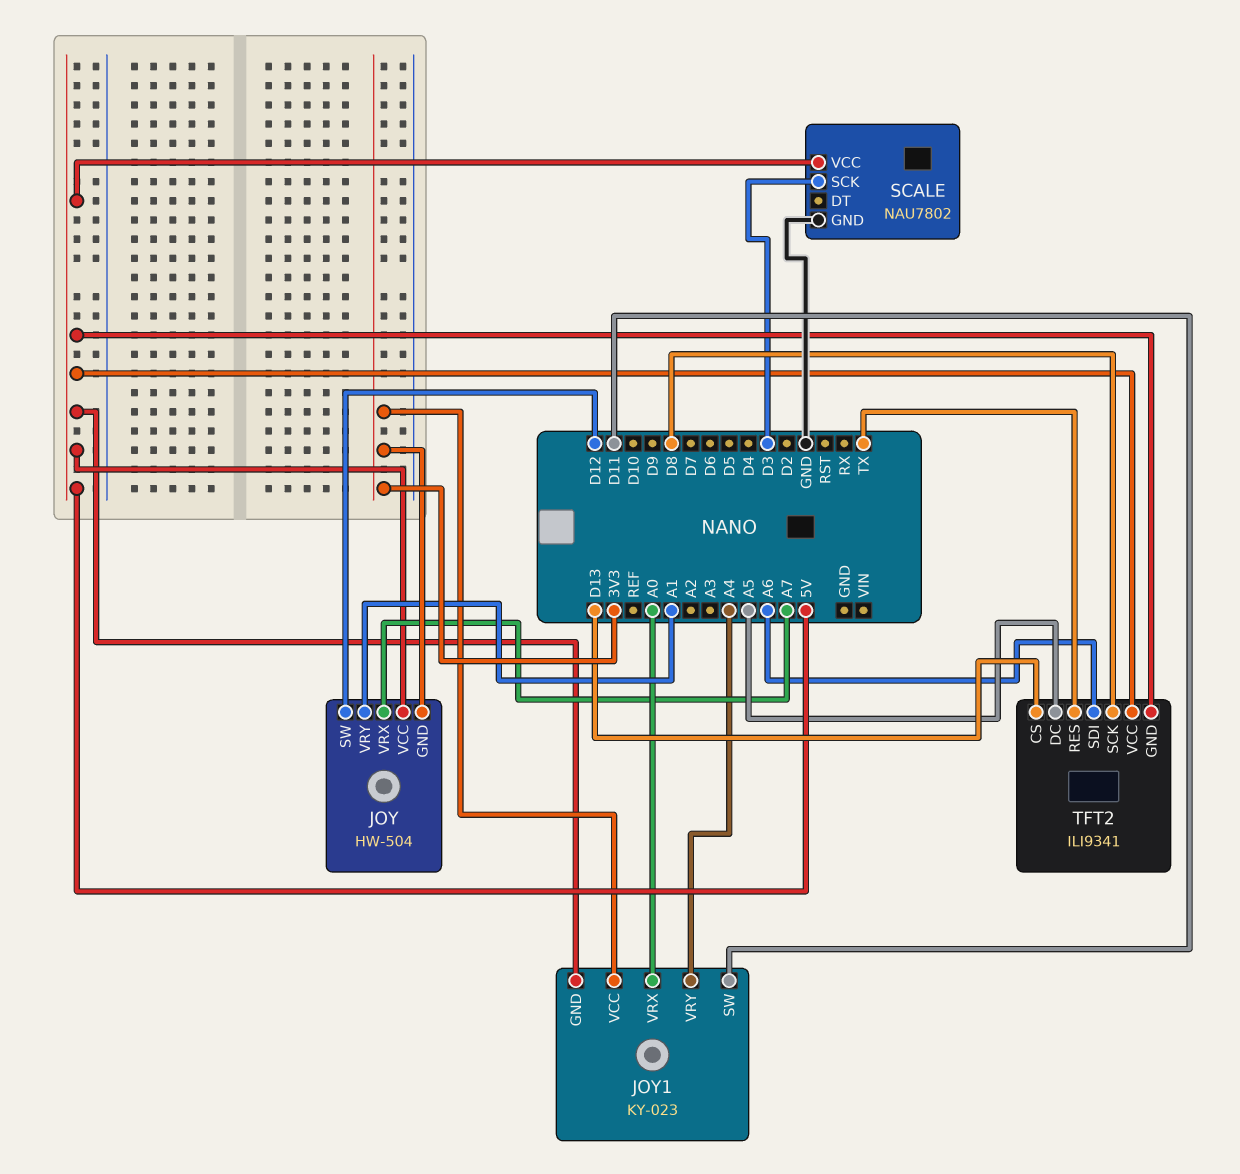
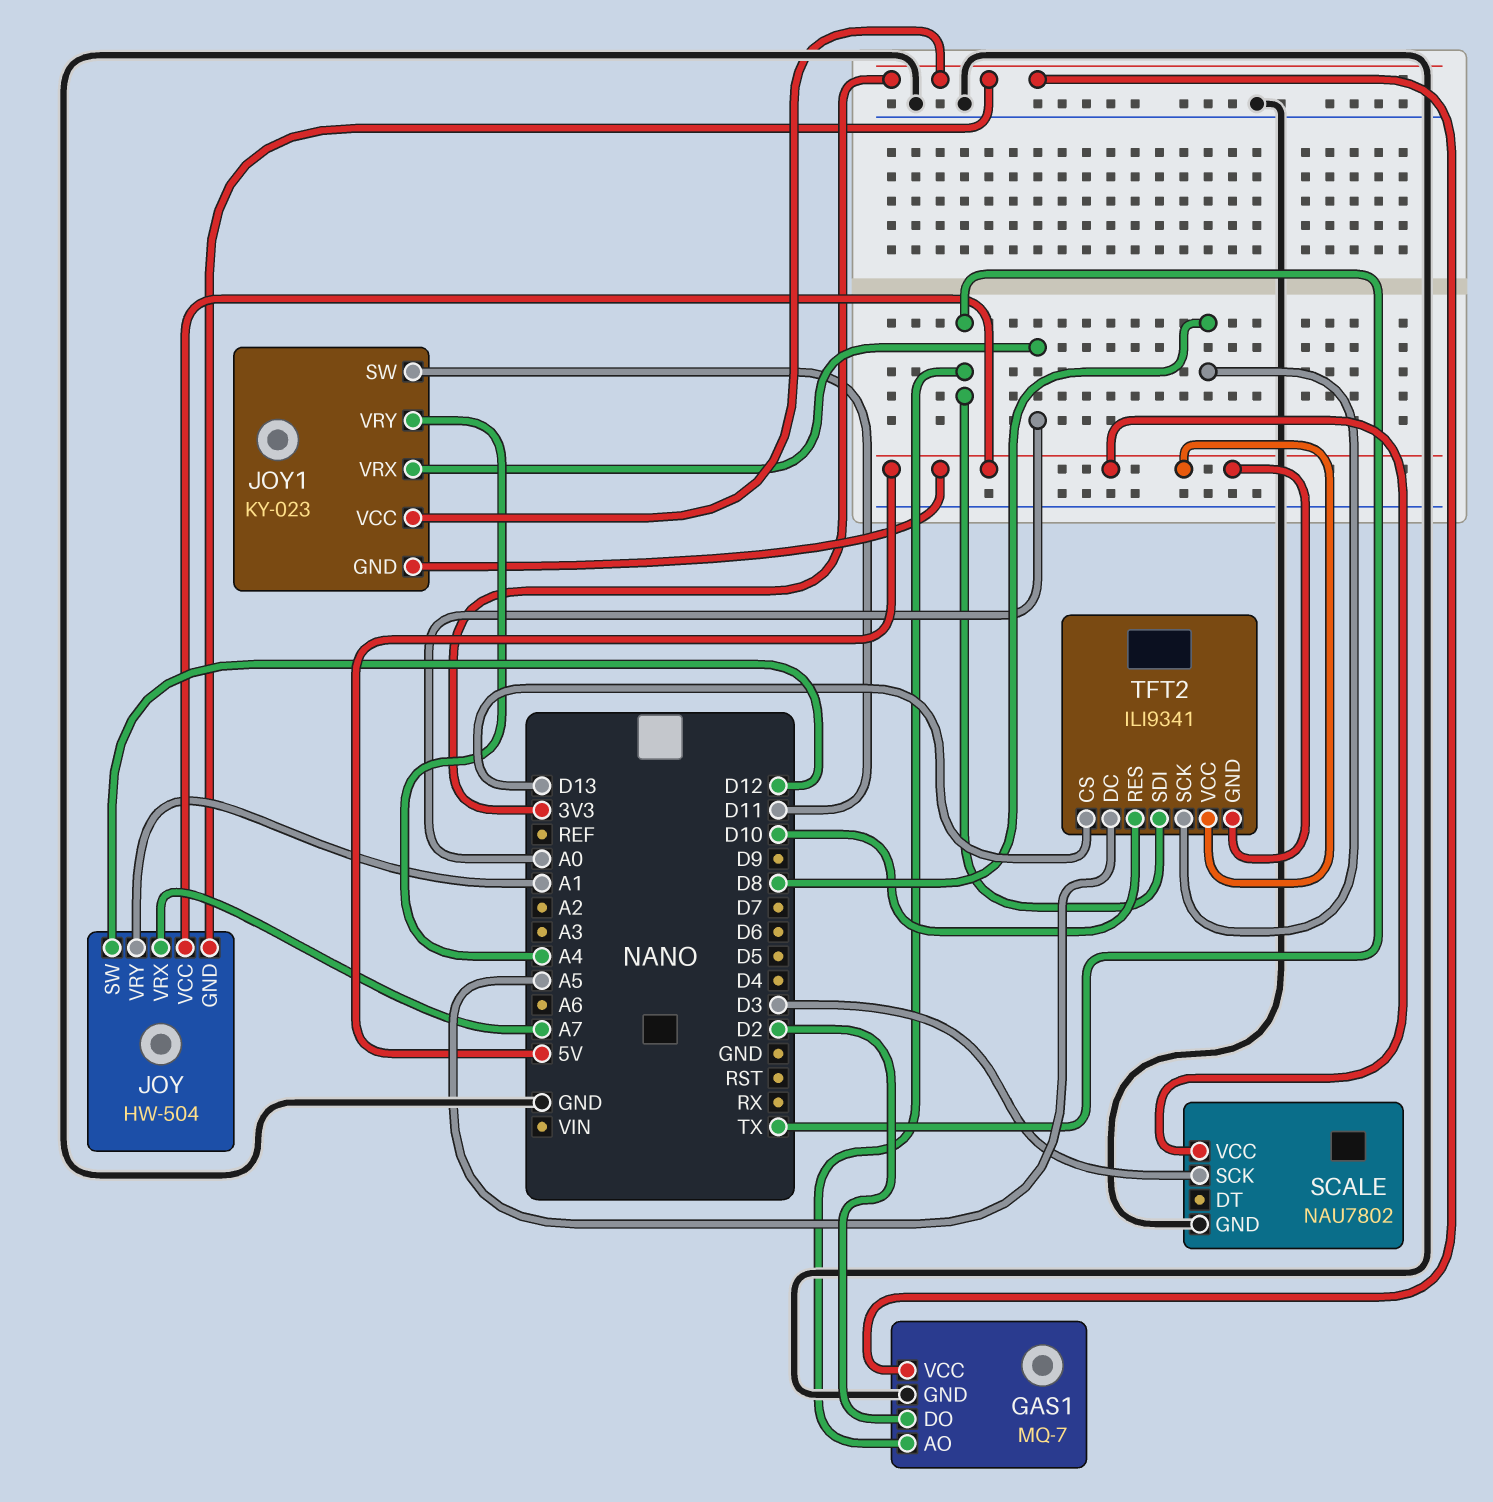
GAS1: none -> MQ-7
GAS1 pin AO: none -> TX
GAS1 pin DO: none -> D2
GAS1 pin GND: none -> GND
GAS1 pin VCC: none -> 3V3
TFT2 pin RES: TX -> D10
TFT2 pin SDI: A6 -> TX

